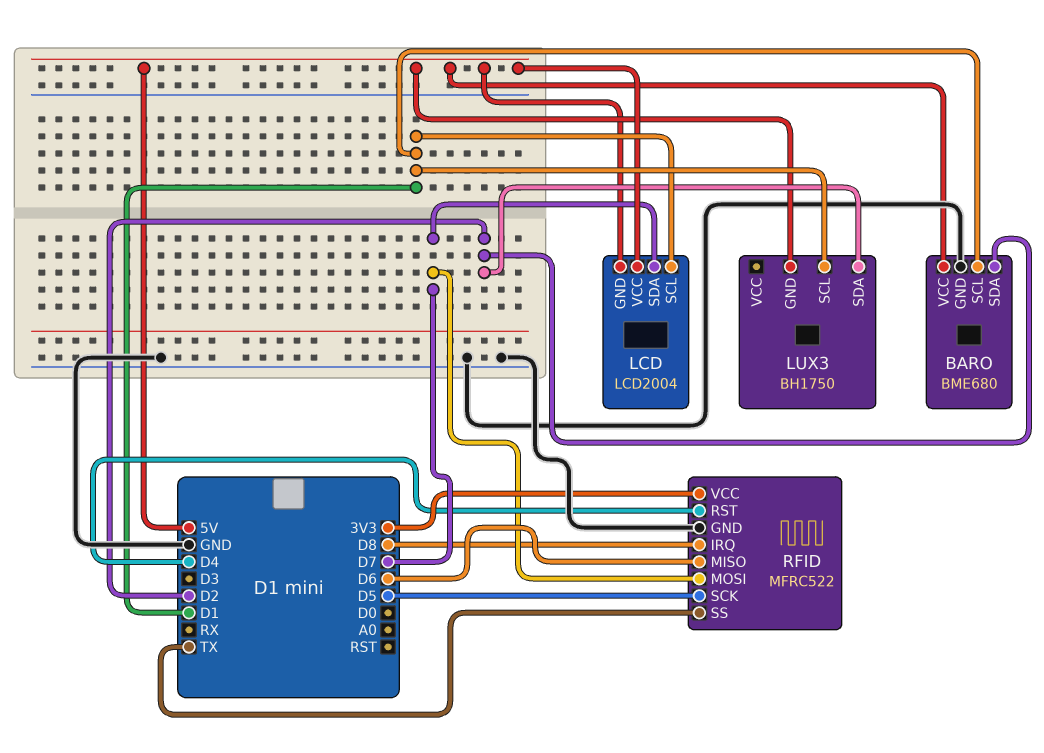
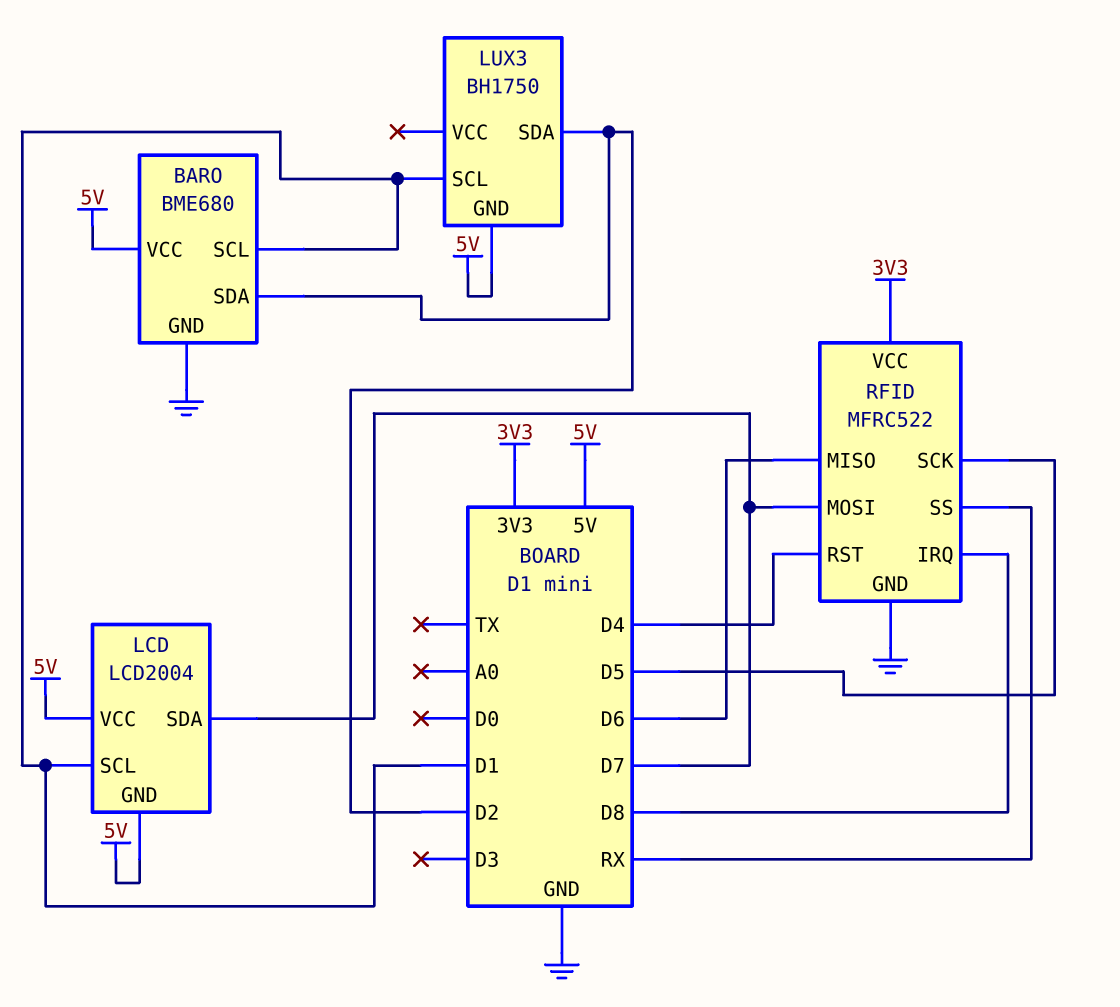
RFID pin SS: TX -> RX

